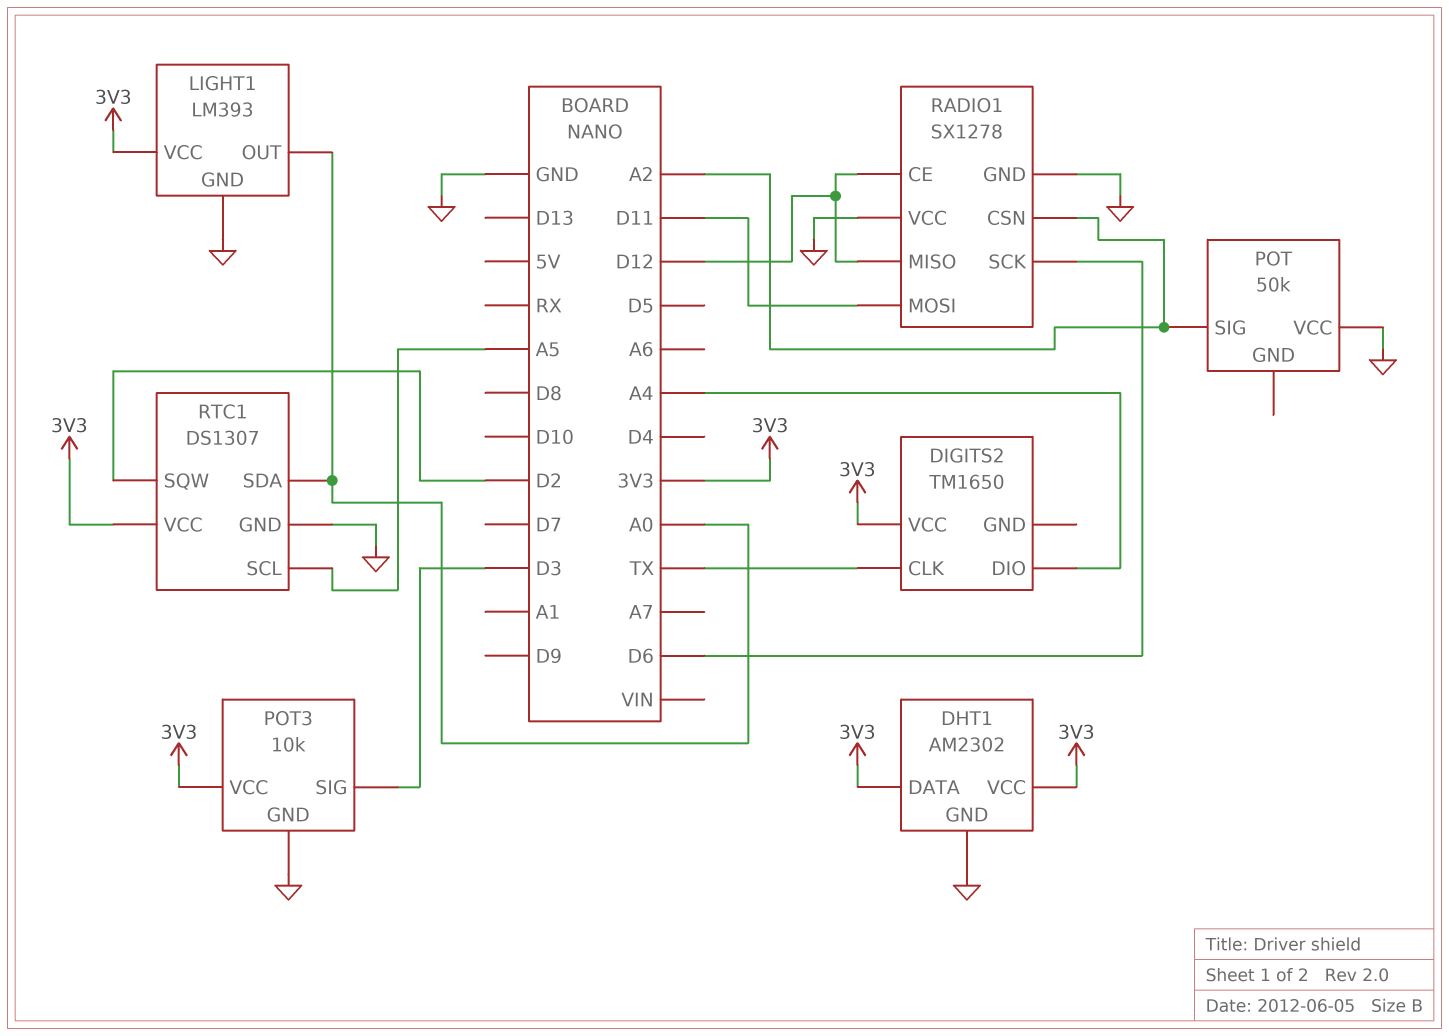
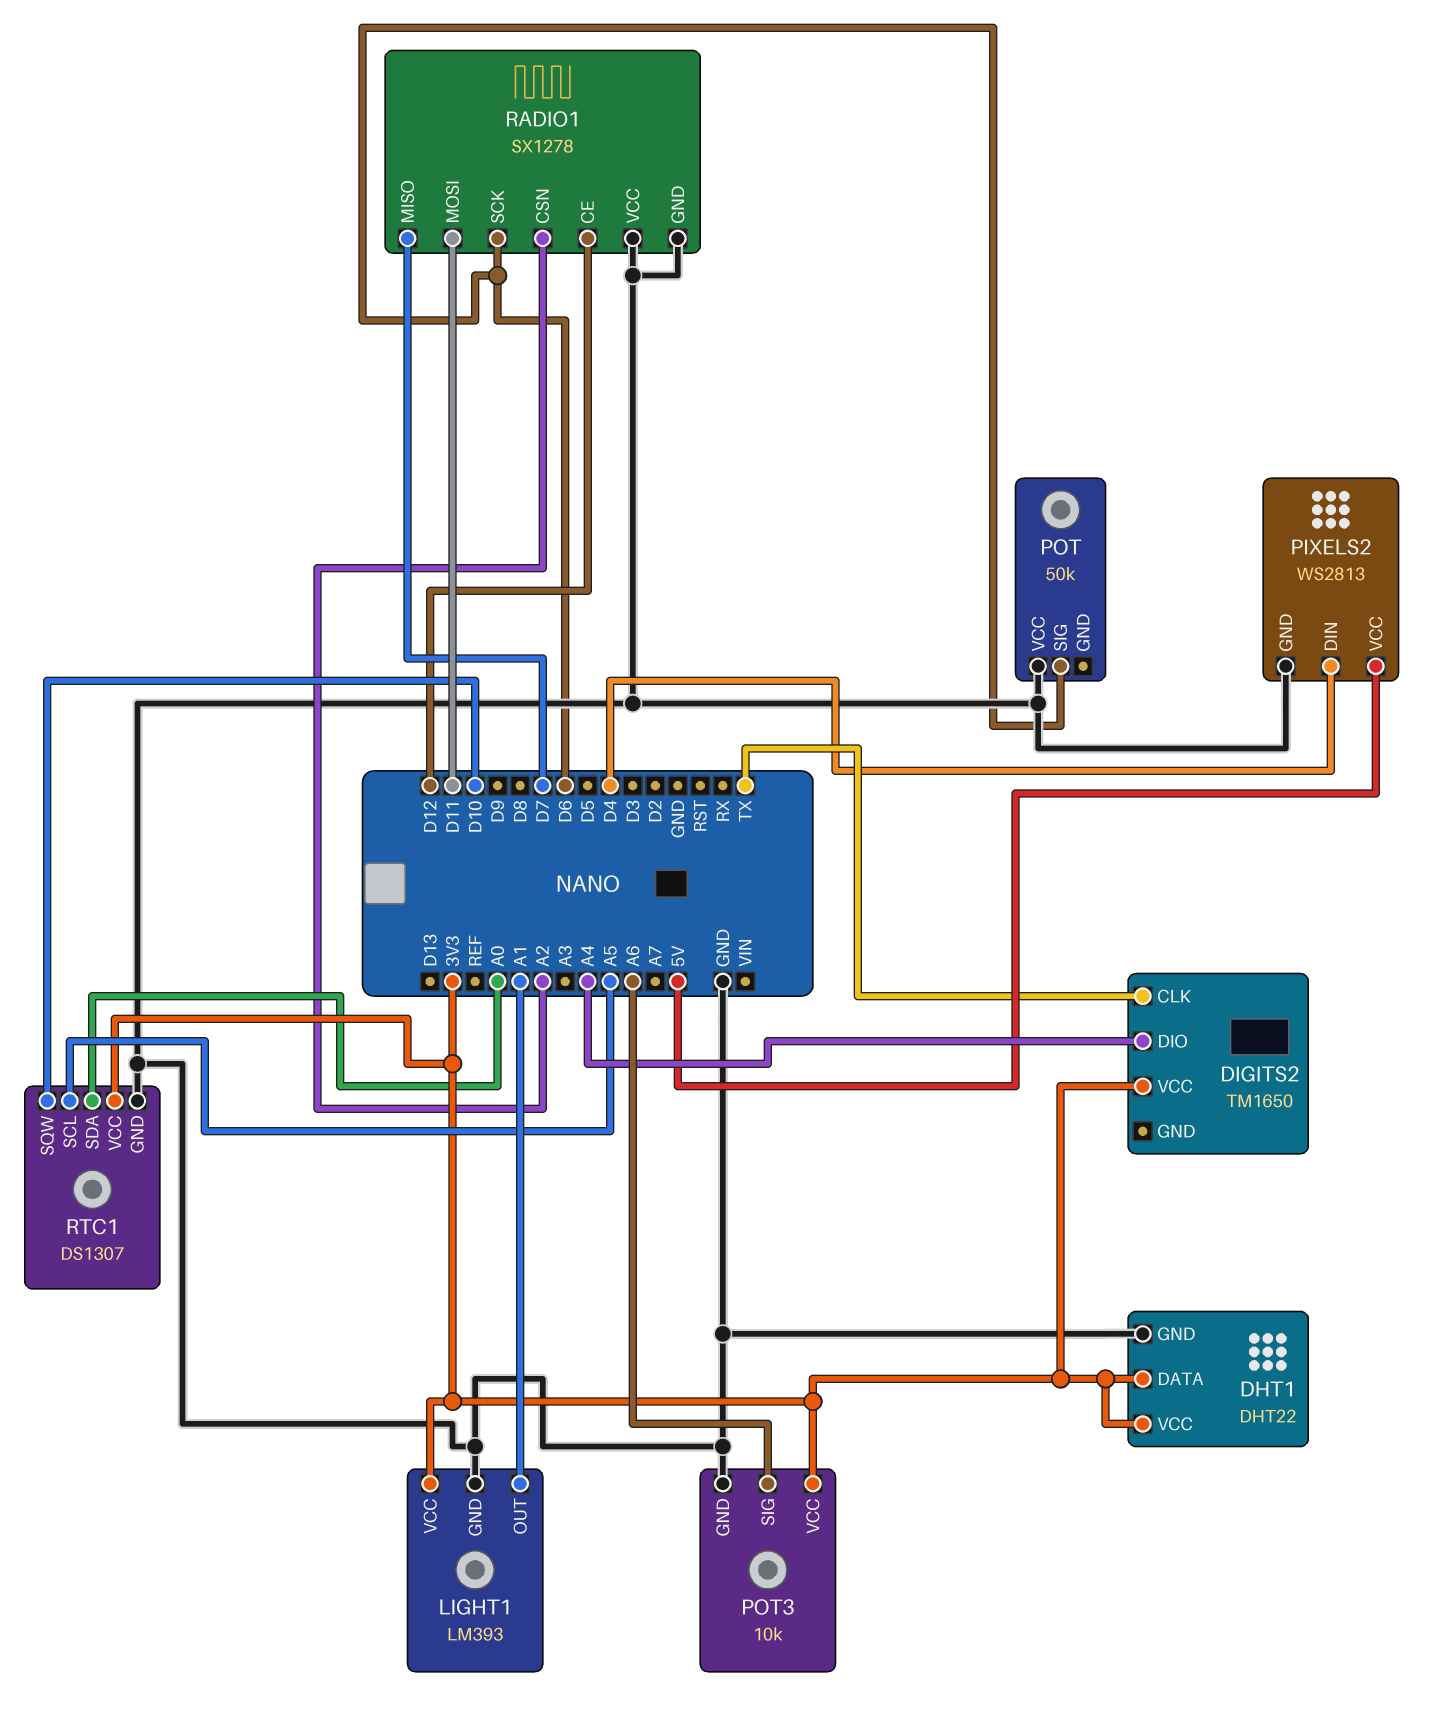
DHT1: AM2302 -> DHT22
LIGHT1 pin OUT: A0 -> A1
PIXELS2: none -> WS2813
PIXELS2 pin DIN: none -> D4
PIXELS2 pin GND: none -> GND
PIXELS2 pin VCC: none -> 5V
POT pin SIG: A2 -> D6
POT3 pin SIG: D3 -> A6
RADIO1 pin MISO: D12 -> D7
RTC1 pin SQW: D2 -> D10

